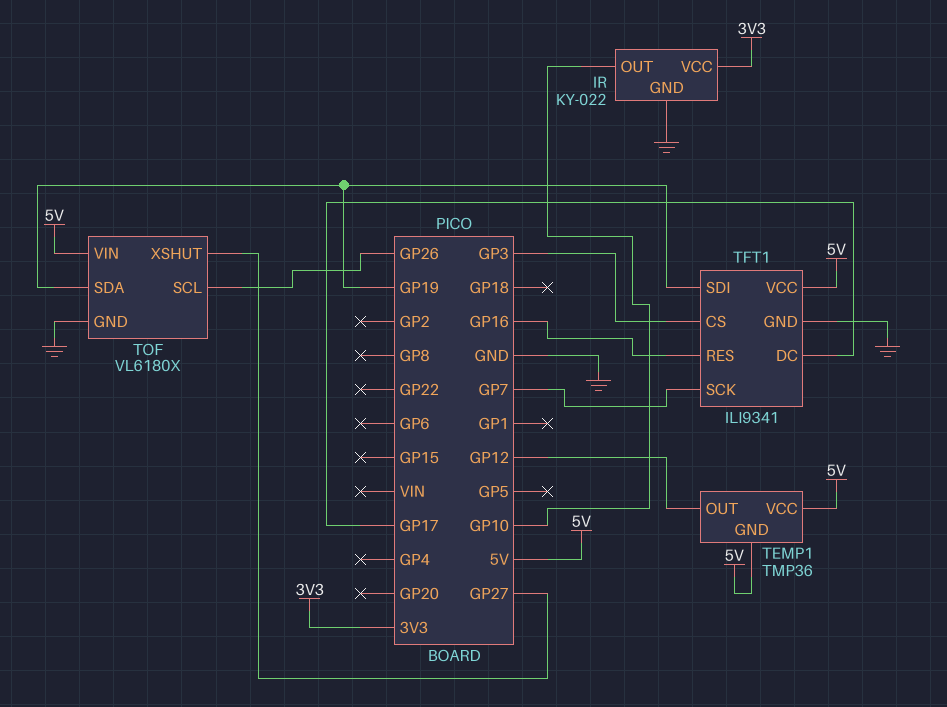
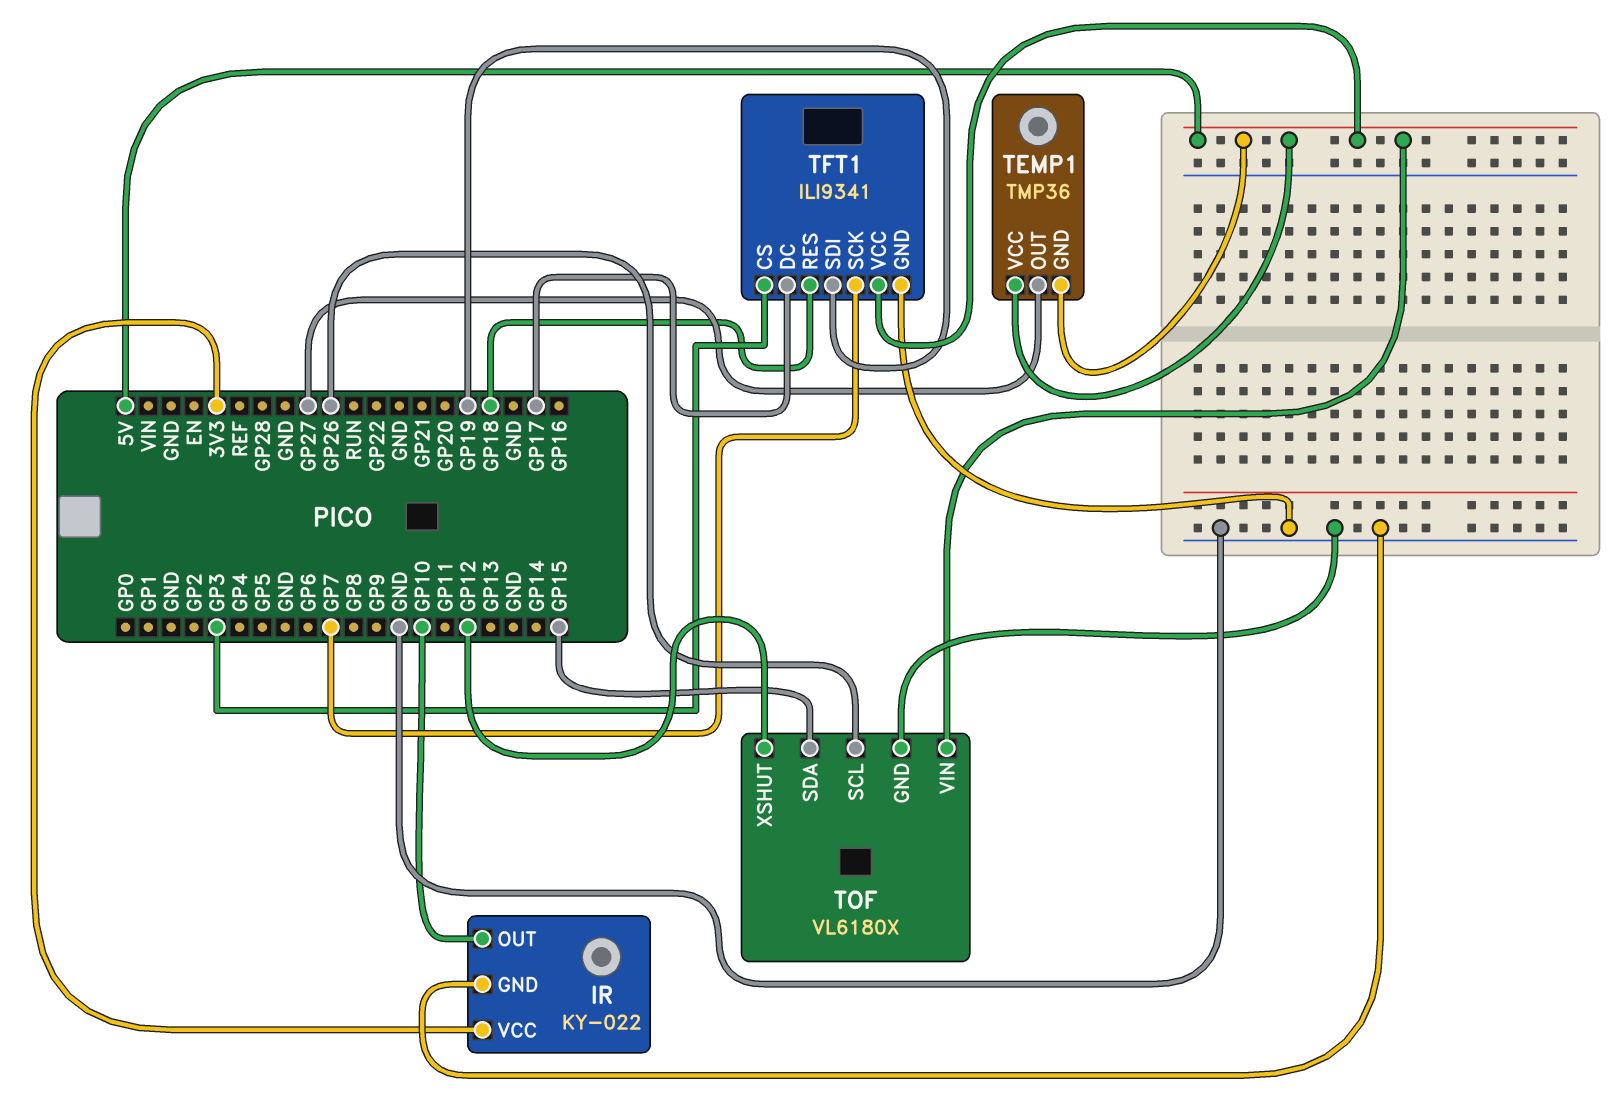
TEMP1 pin OUT: GP12 -> GP27
TFT1 pin RES: GP16 -> GP18
TOF pin SDA: GP19 -> GP15
TOF pin XSHUT: GP27 -> GP12

